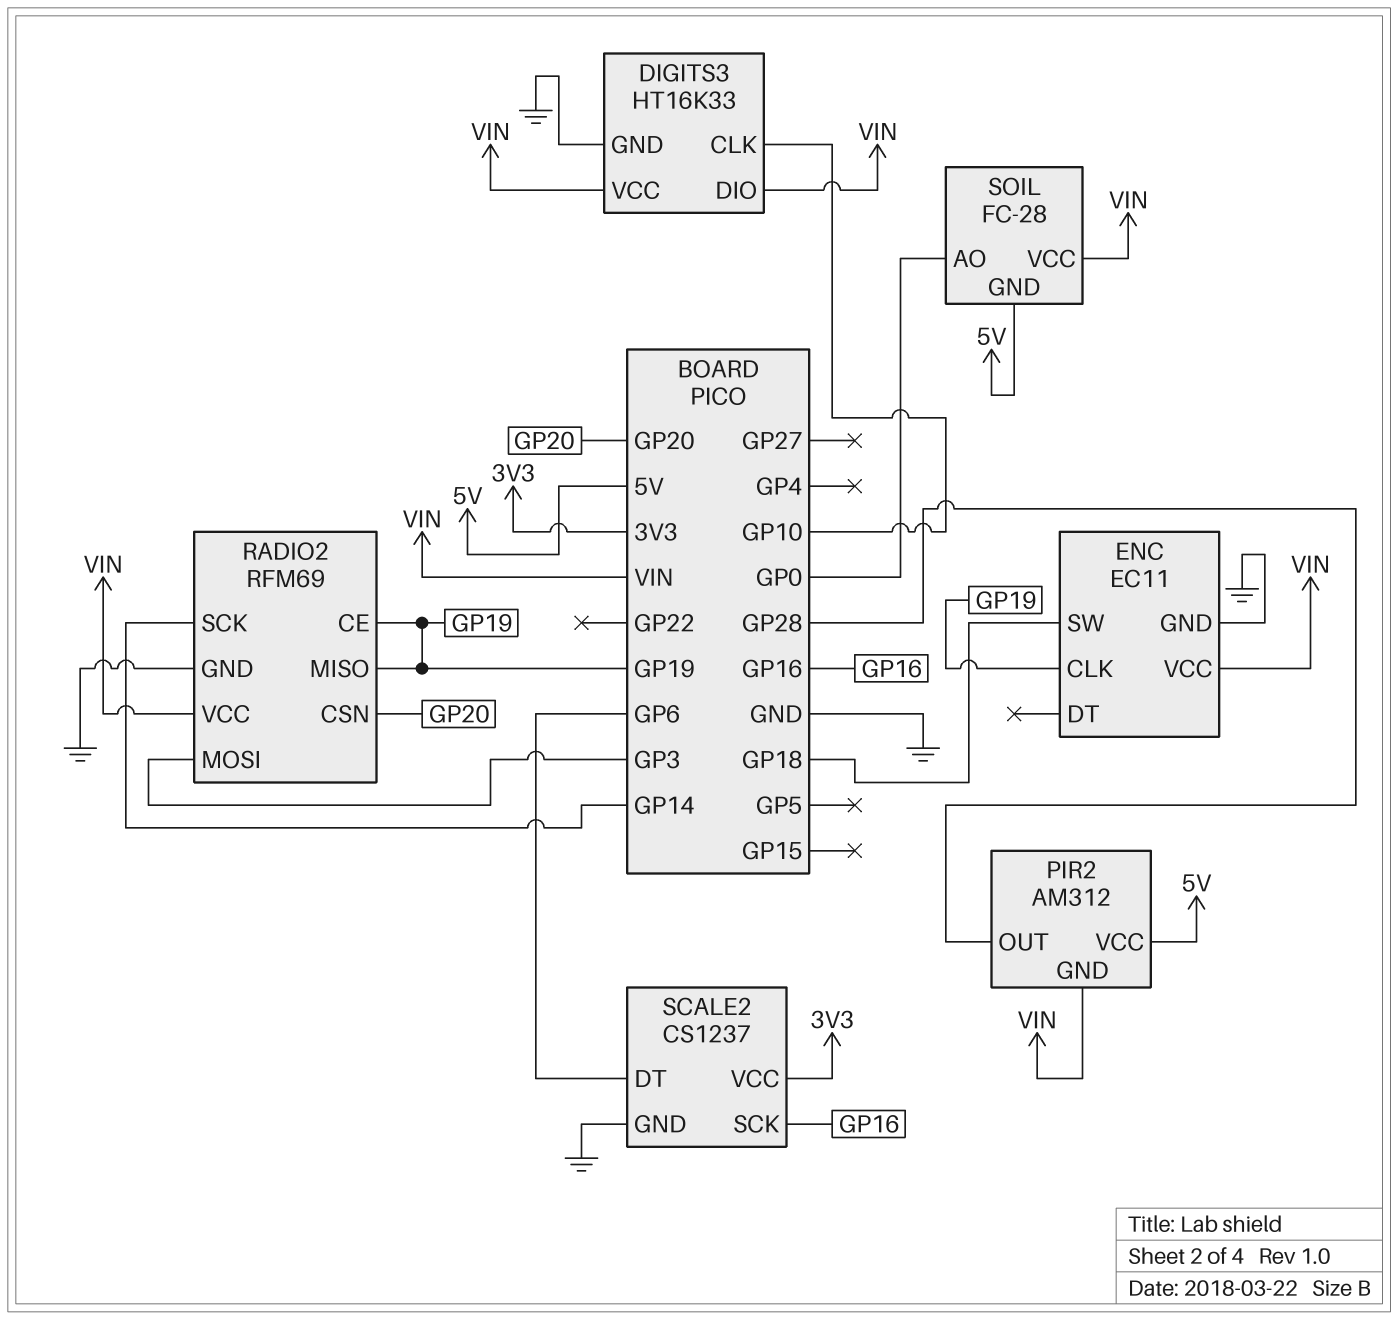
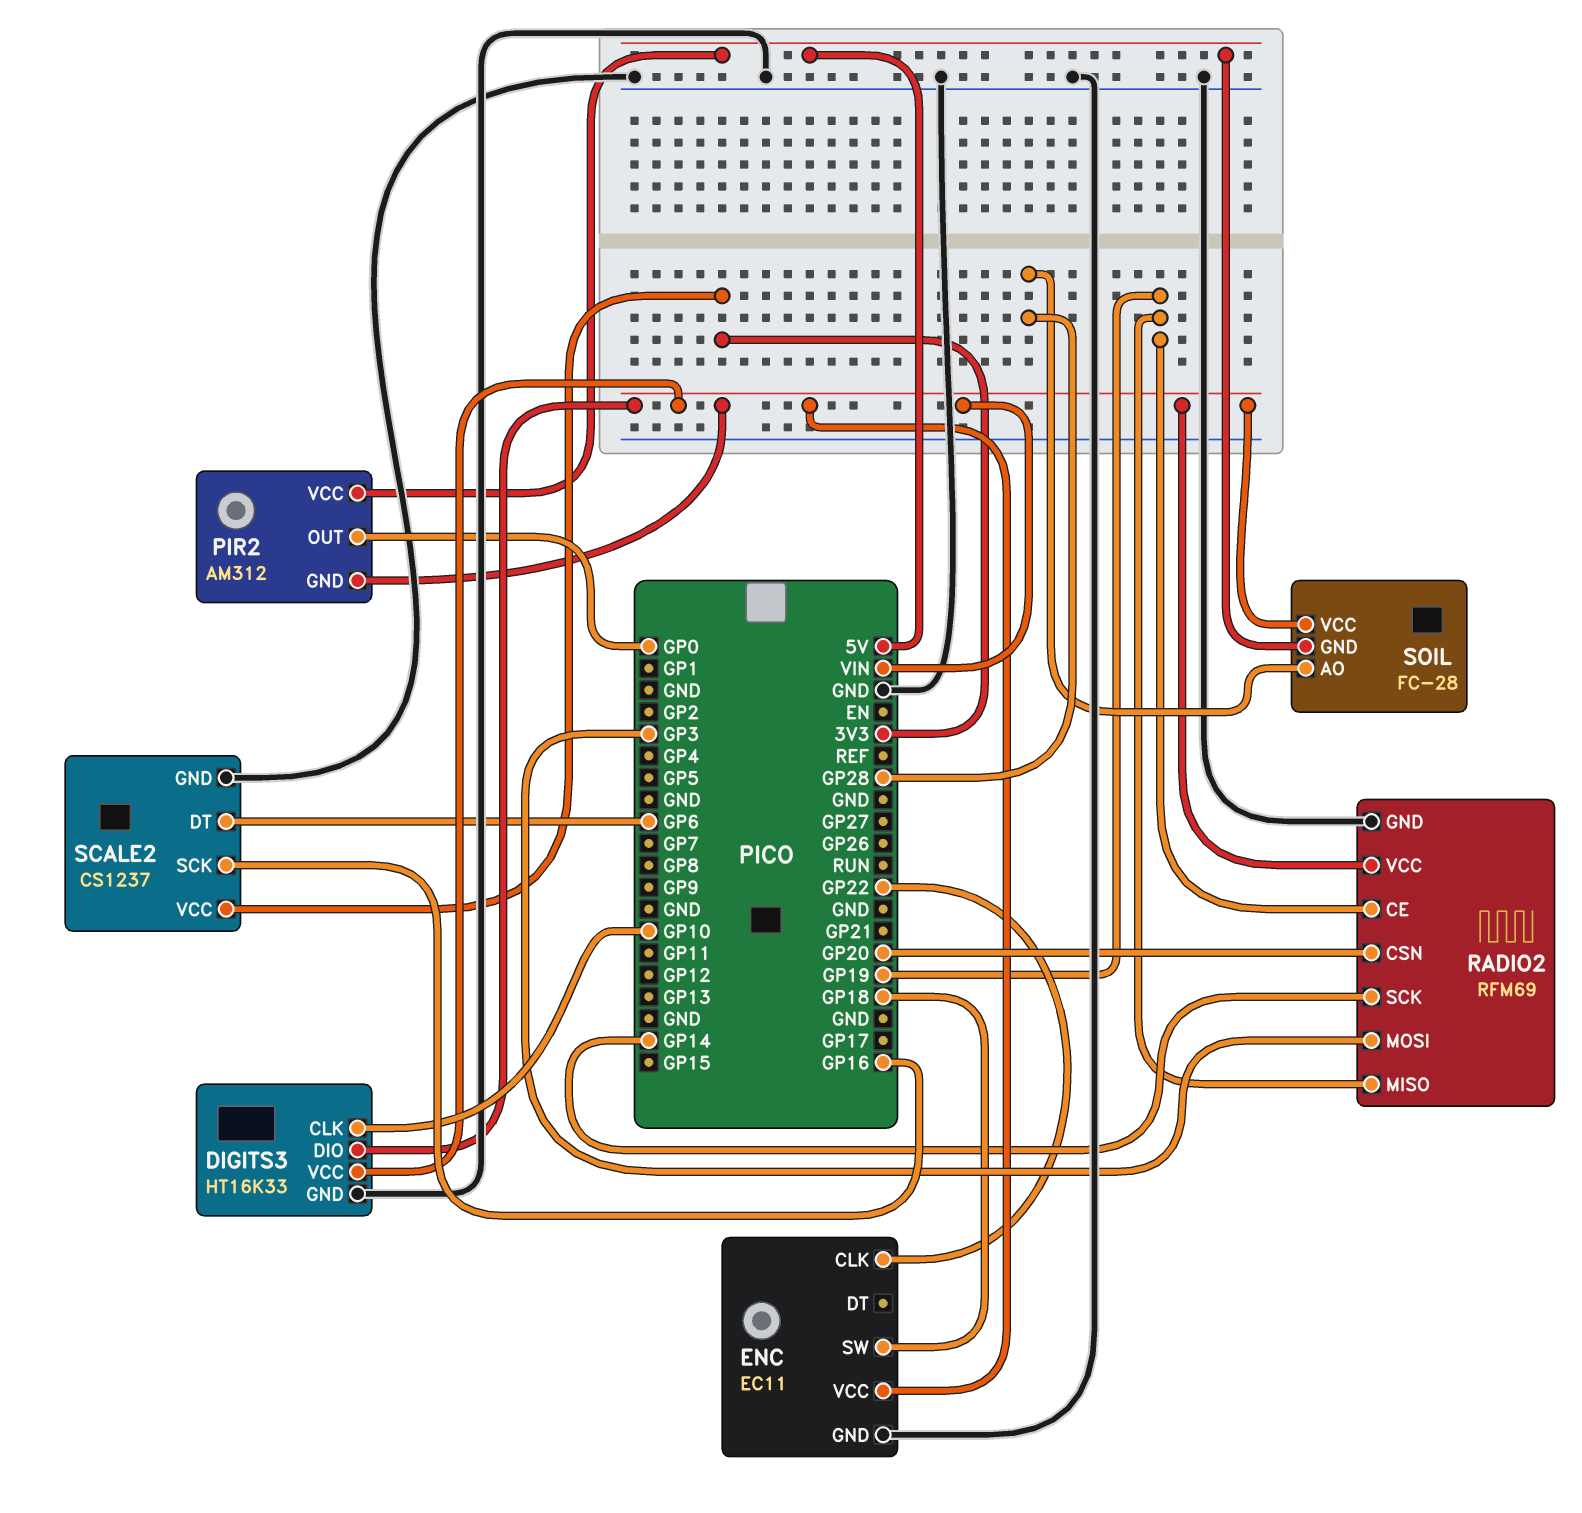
ENC pin CLK: GP19 -> GP22
PIR2 pin OUT: GP28 -> GP0
SOIL pin AO: GP0 -> GP28

